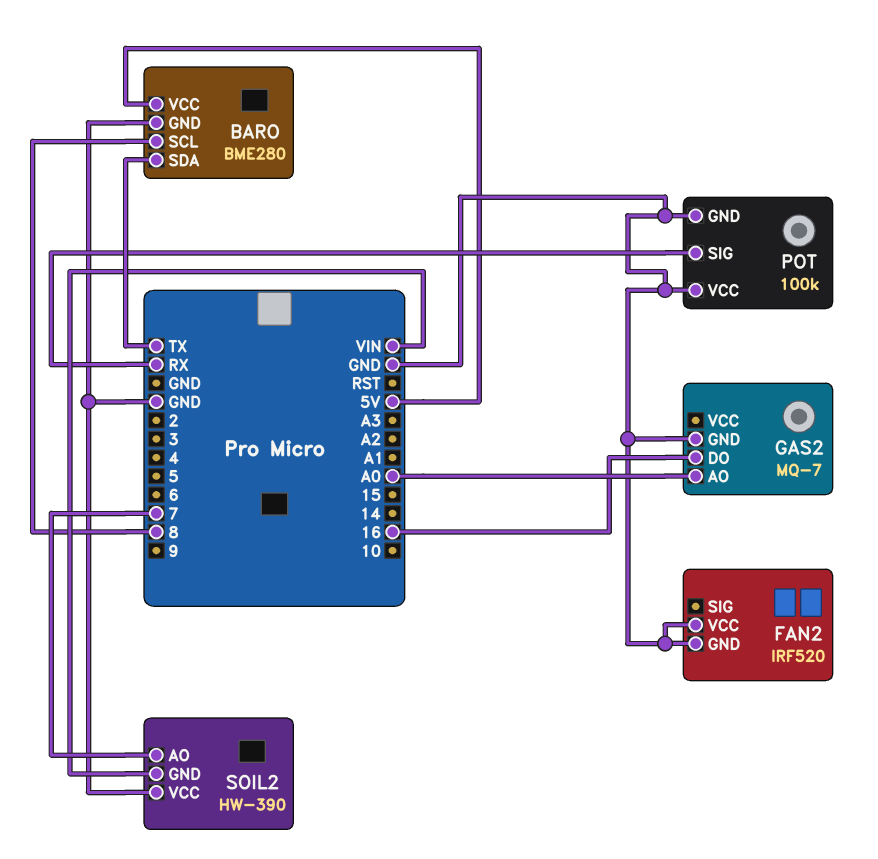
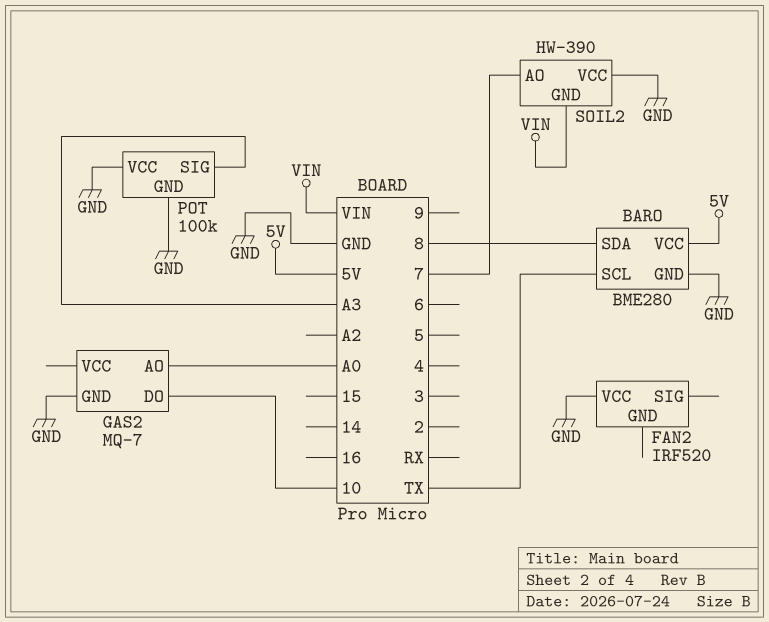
BARO pin SCL: 8 -> TX
BARO pin SDA: TX -> 8
FAN2 pin GND: GND -> none
GAS2 pin DO: 16 -> 10
POT pin SIG: RX -> A3

